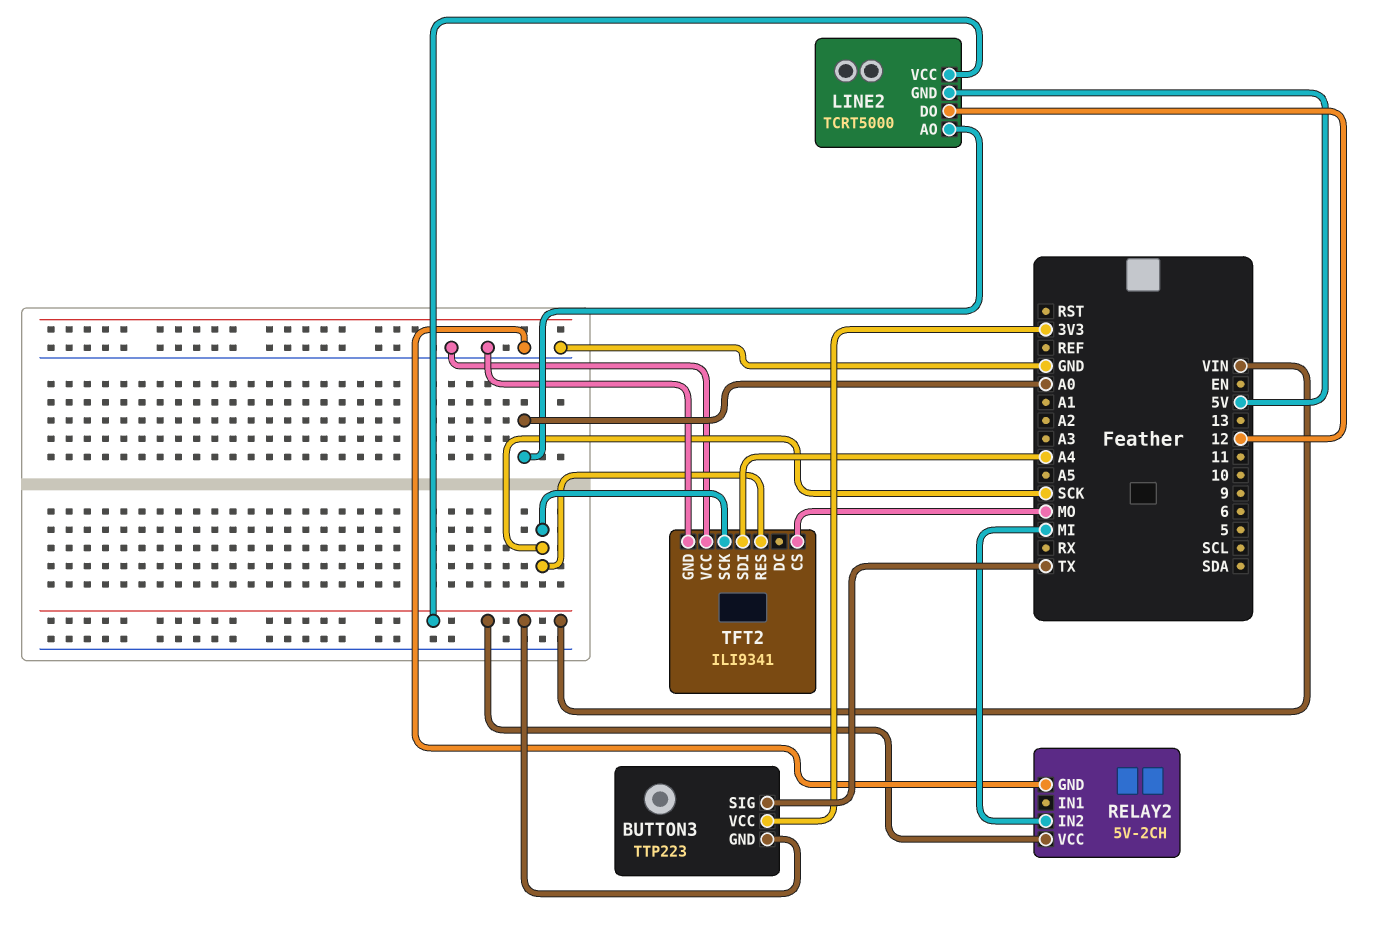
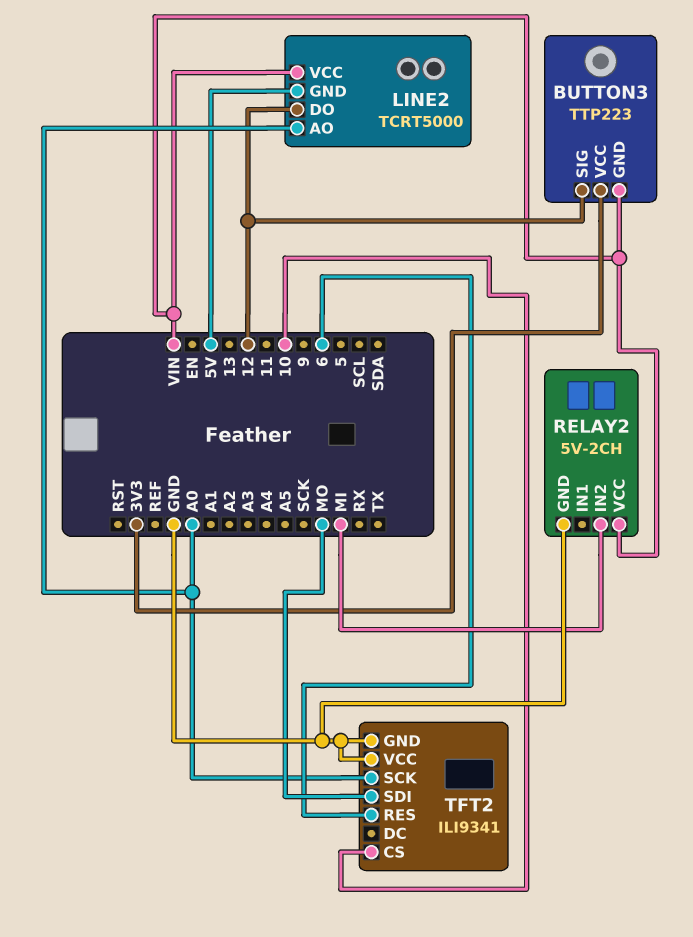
BUTTON3 pin SIG: TX -> 12
TFT2 pin CS: MO -> 10
TFT2 pin RES: SCK -> 6
TFT2 pin SCK: SCK -> A0
TFT2 pin SDI: A4 -> MO

